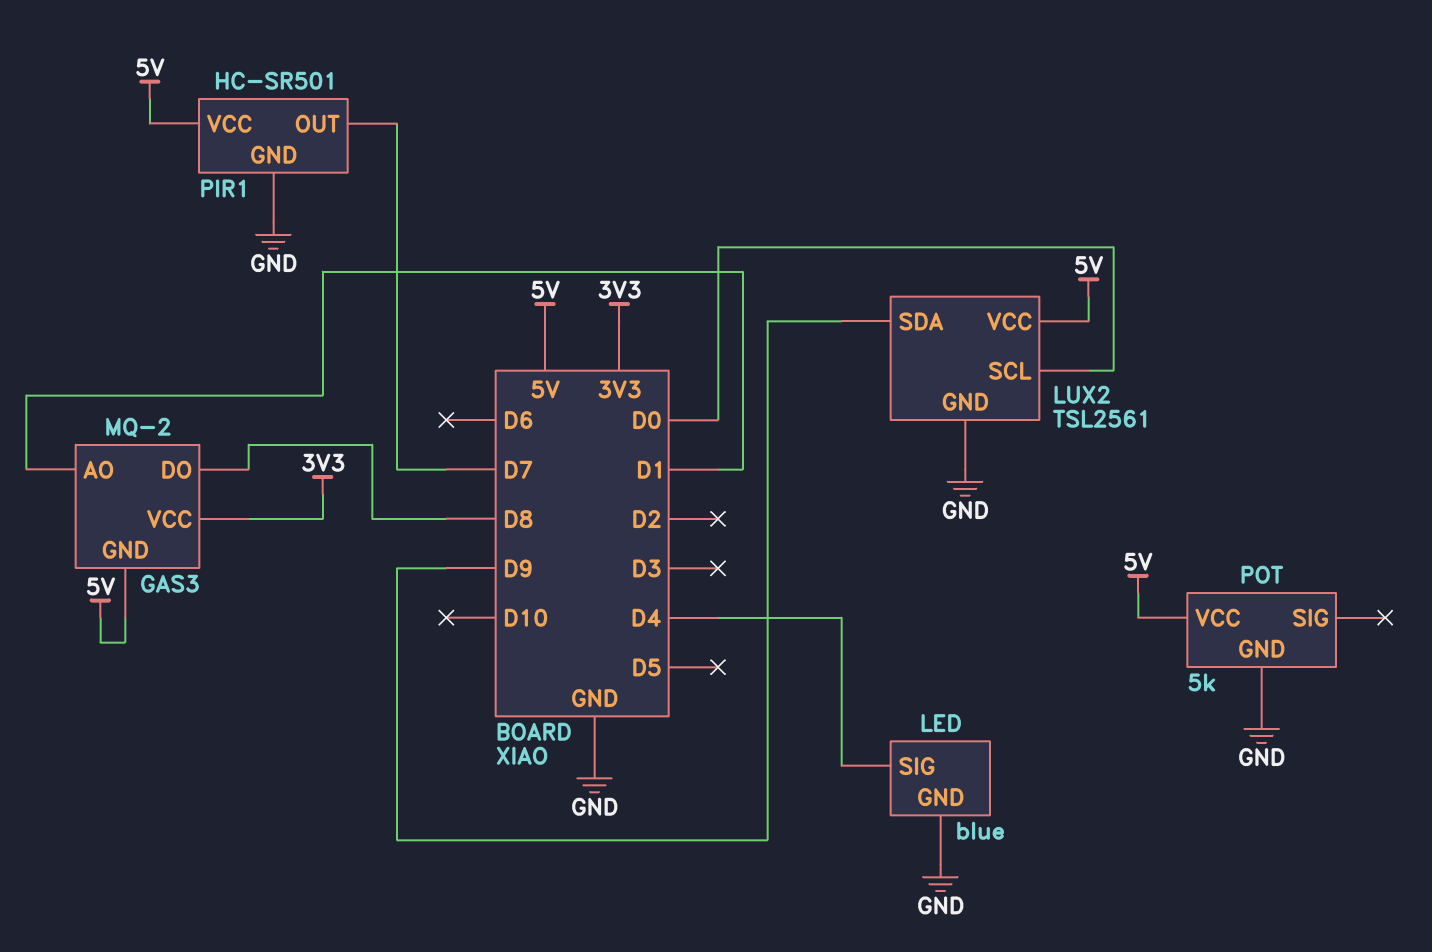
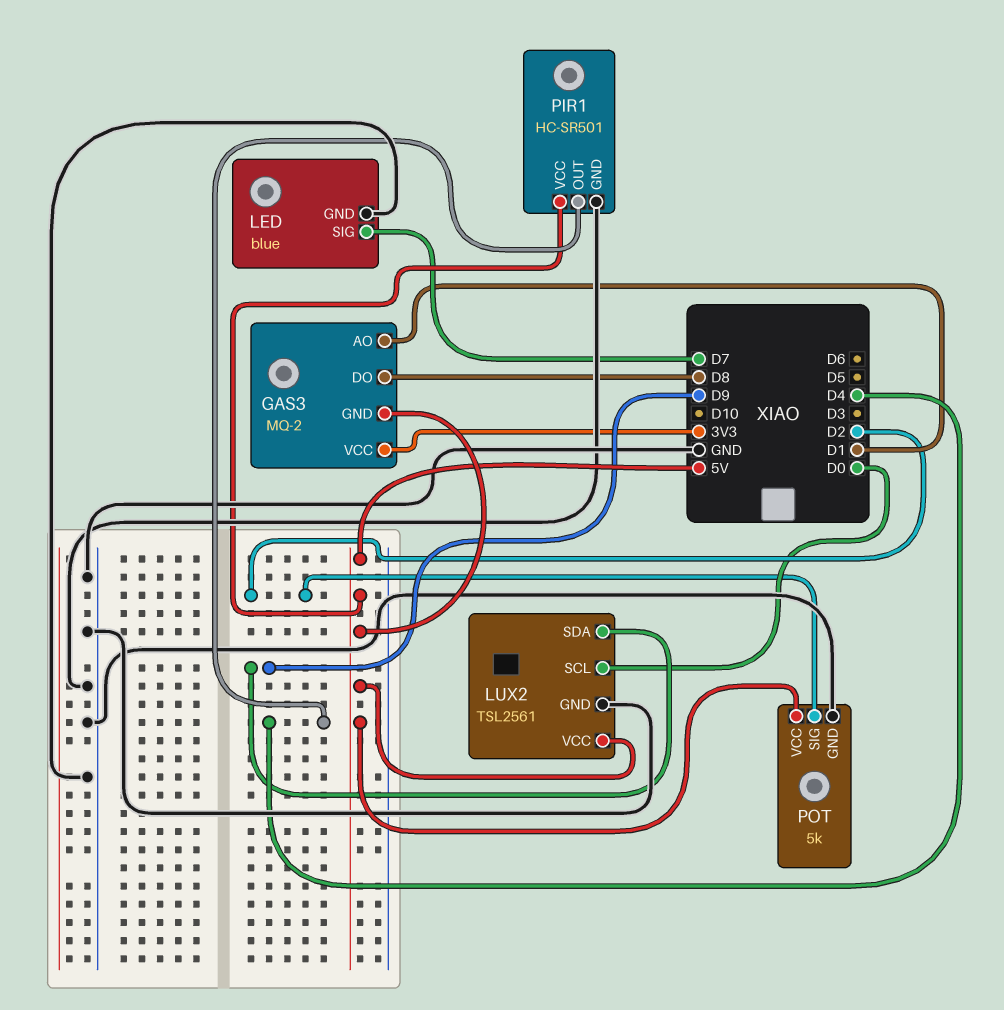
LED pin SIG: D4 -> D7
PIR1 pin OUT: D7 -> D4
POT pin SIG: none -> D2

